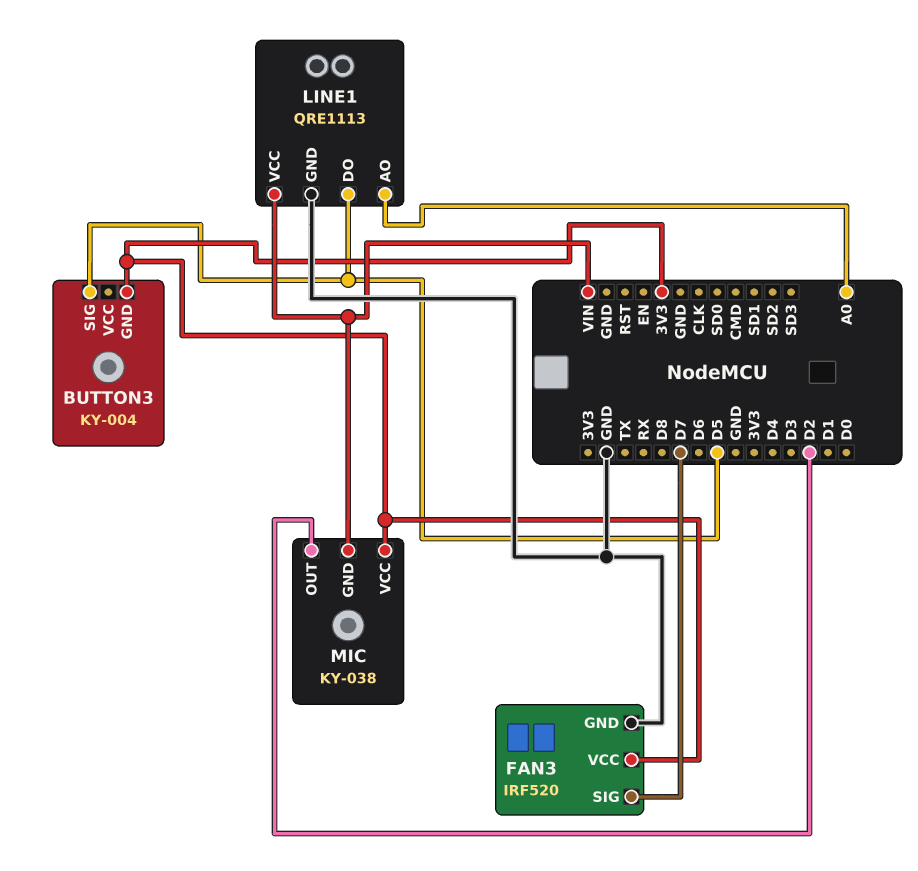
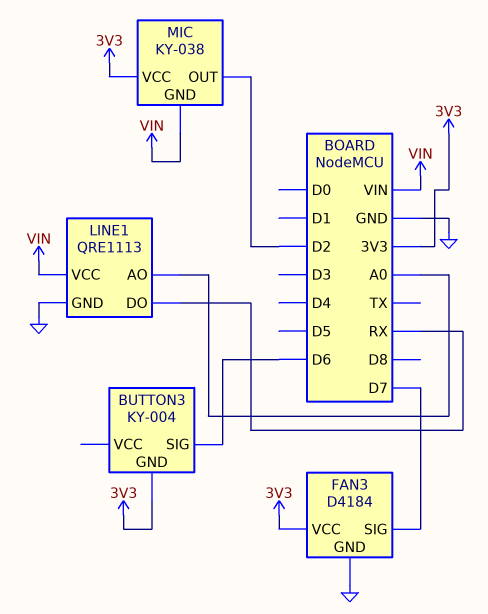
BUTTON3 pin SIG: D5 -> D6
FAN3: IRF520 -> D4184
LINE1 pin DO: D5 -> RX

